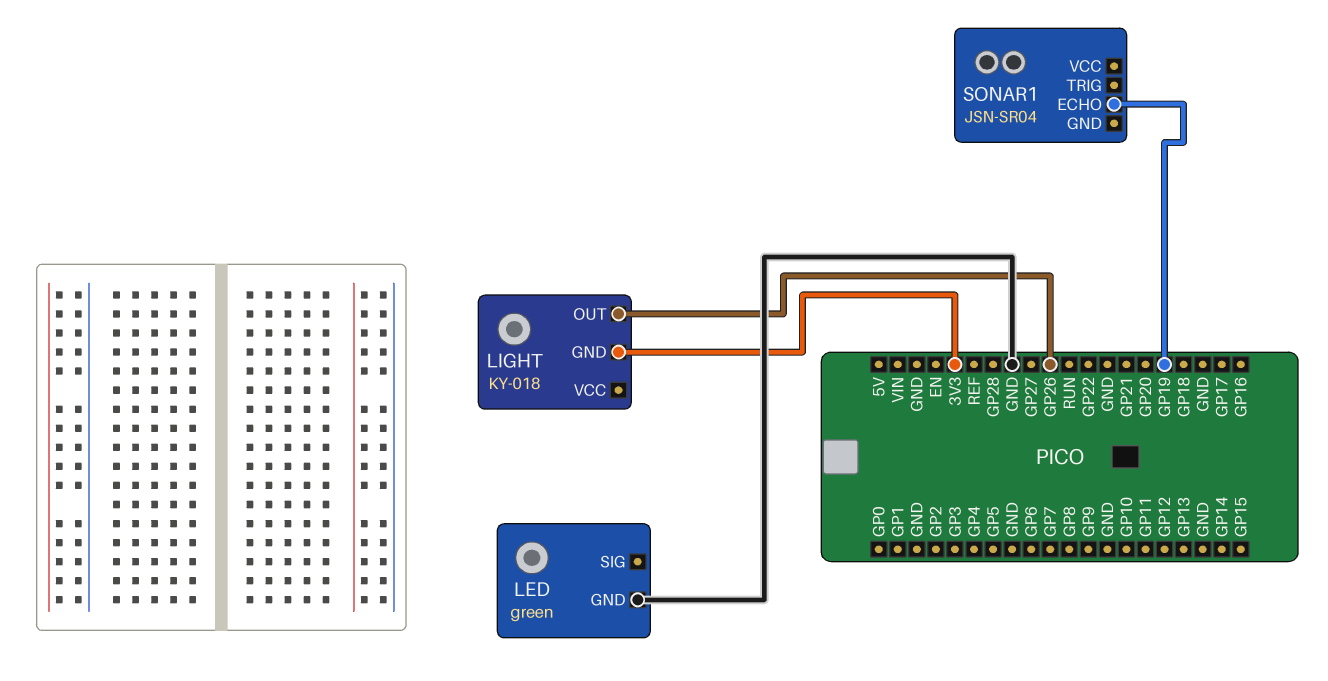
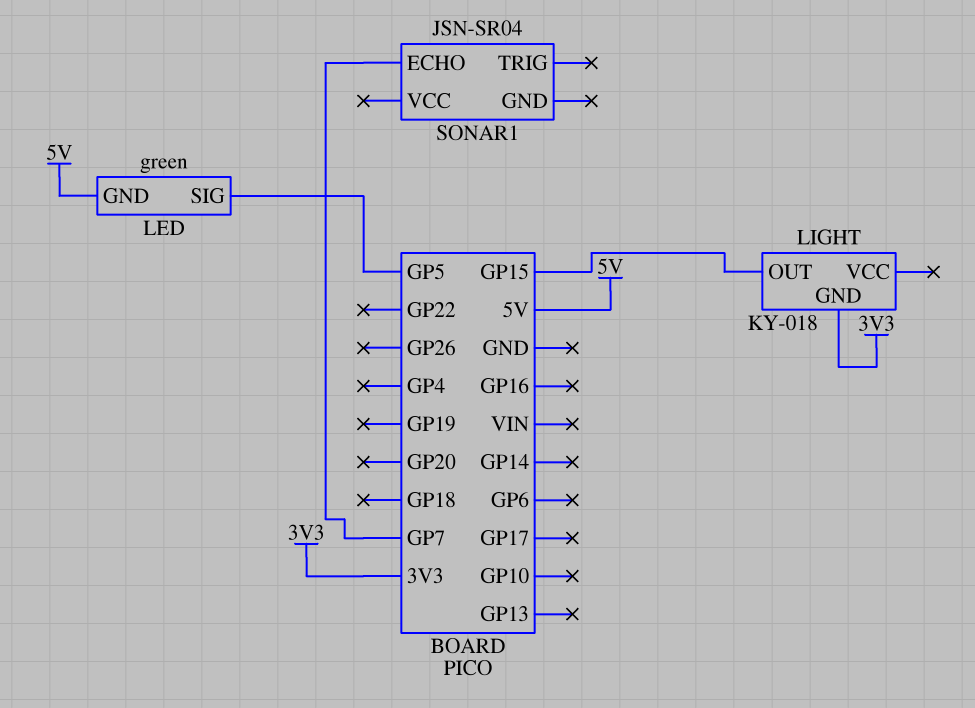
LED pin GND: GND -> 5V
LED pin SIG: none -> GP5
LIGHT pin OUT: GP26 -> GP15
SONAR1 pin ECHO: GP19 -> GP7

